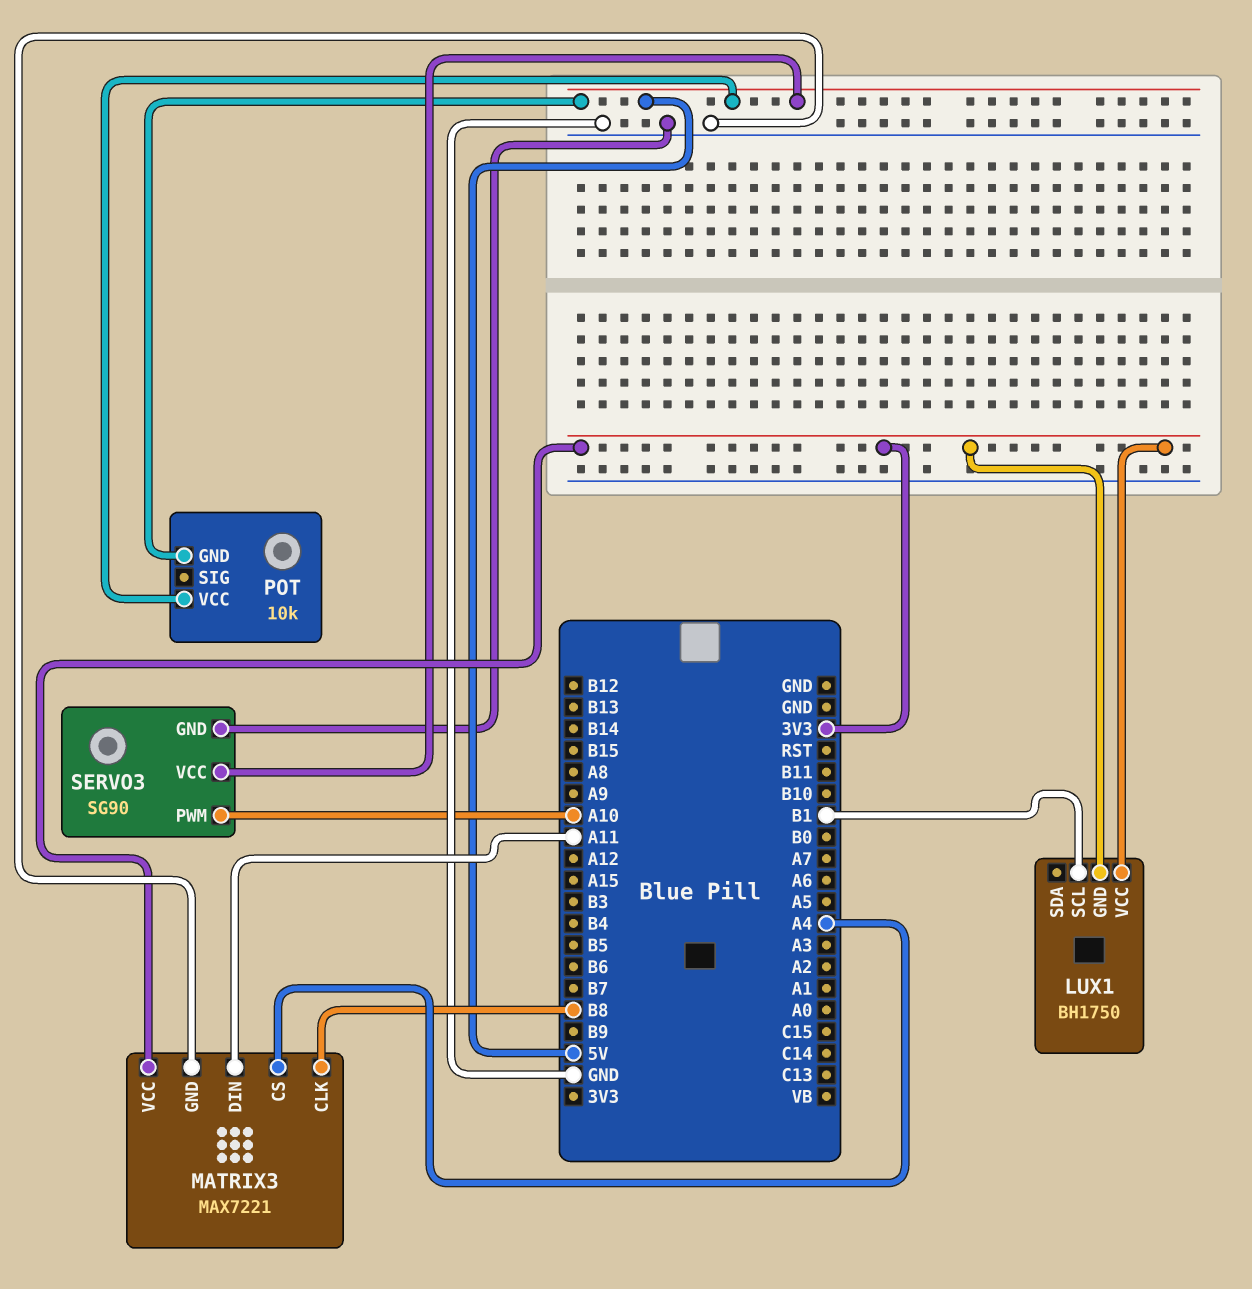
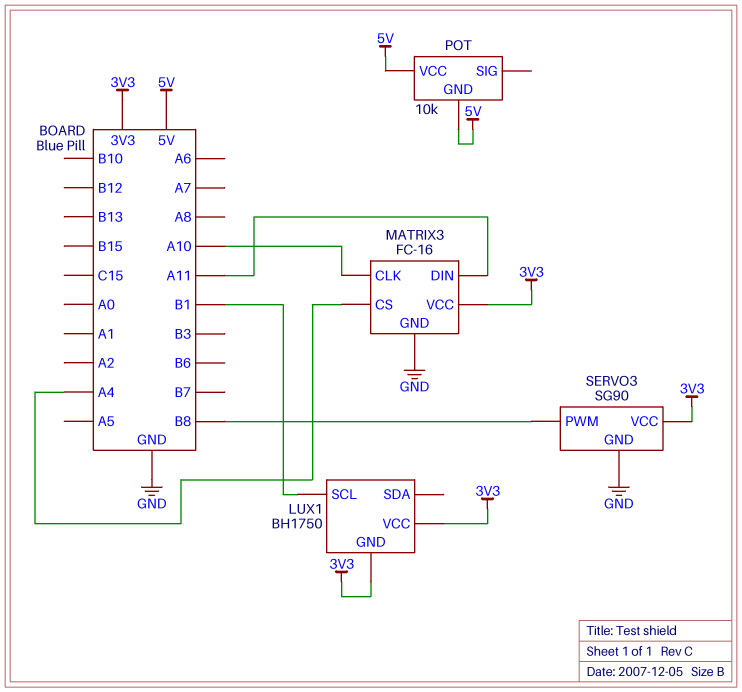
MATRIX3: MAX7221 -> FC-16
MATRIX3 pin CLK: B8 -> A10
SERVO3 pin PWM: A10 -> B8
SERVO3 pin VCC: 5V -> 3V3

